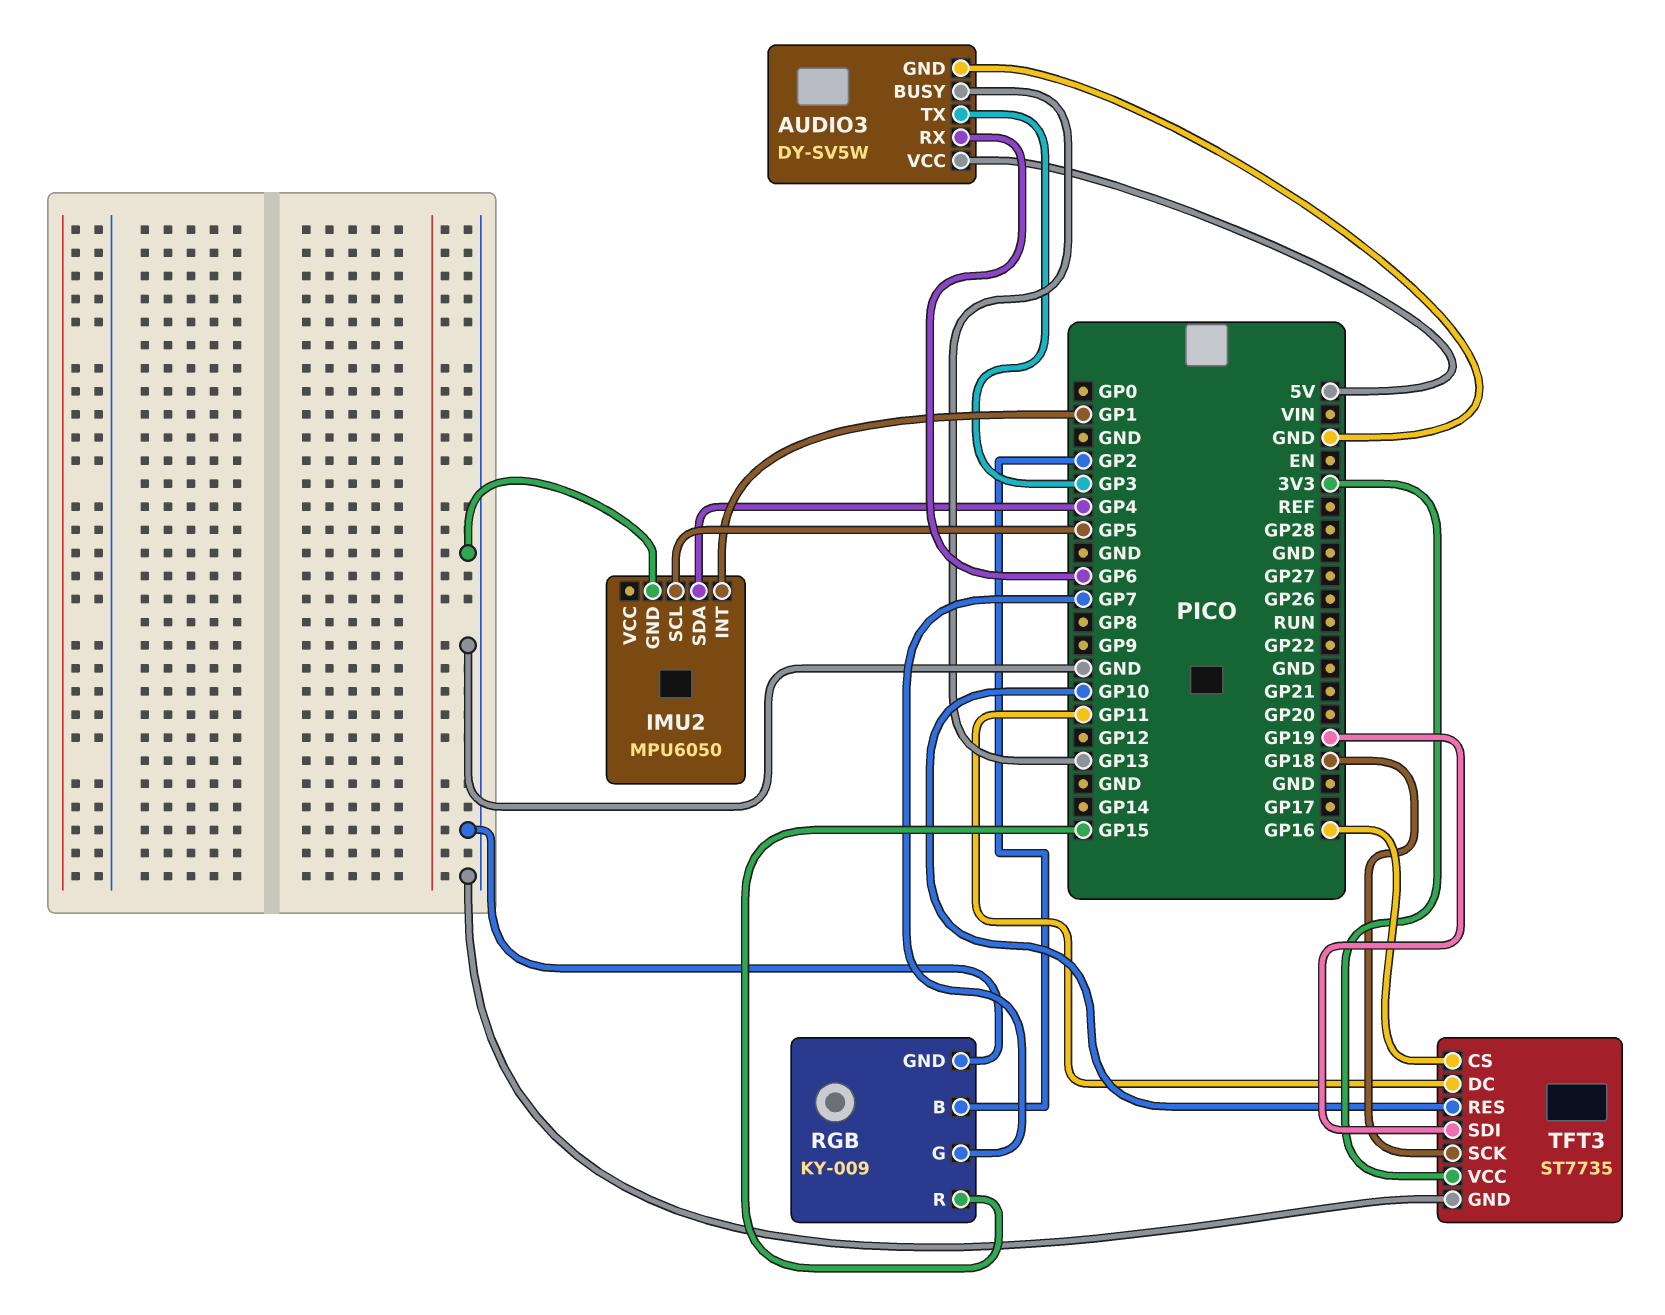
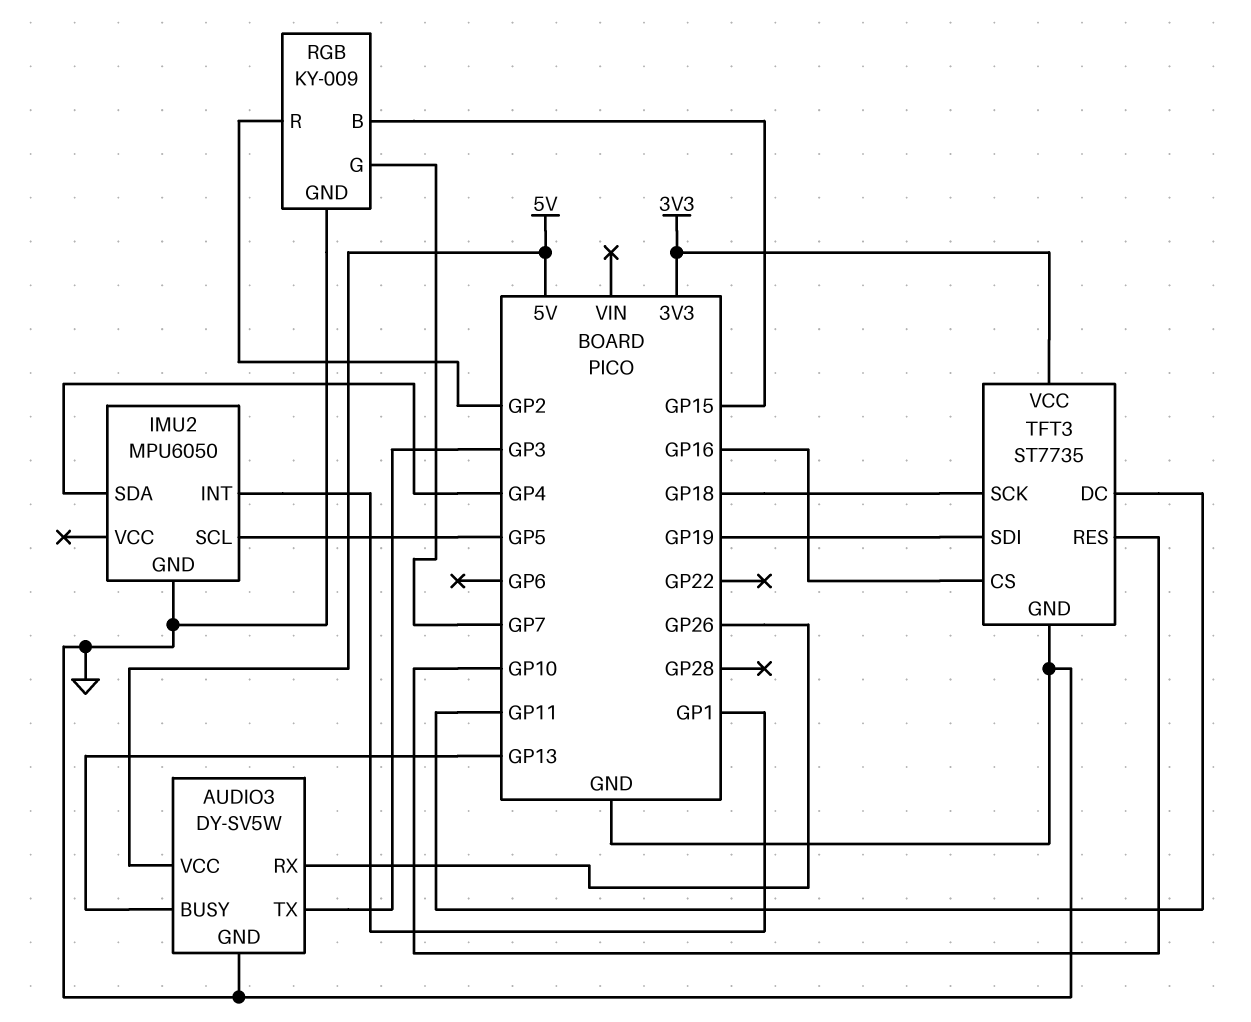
AUDIO3 pin RX: GP6 -> GP26
RGB pin B: GP2 -> GP15
RGB pin R: GP15 -> GP2

